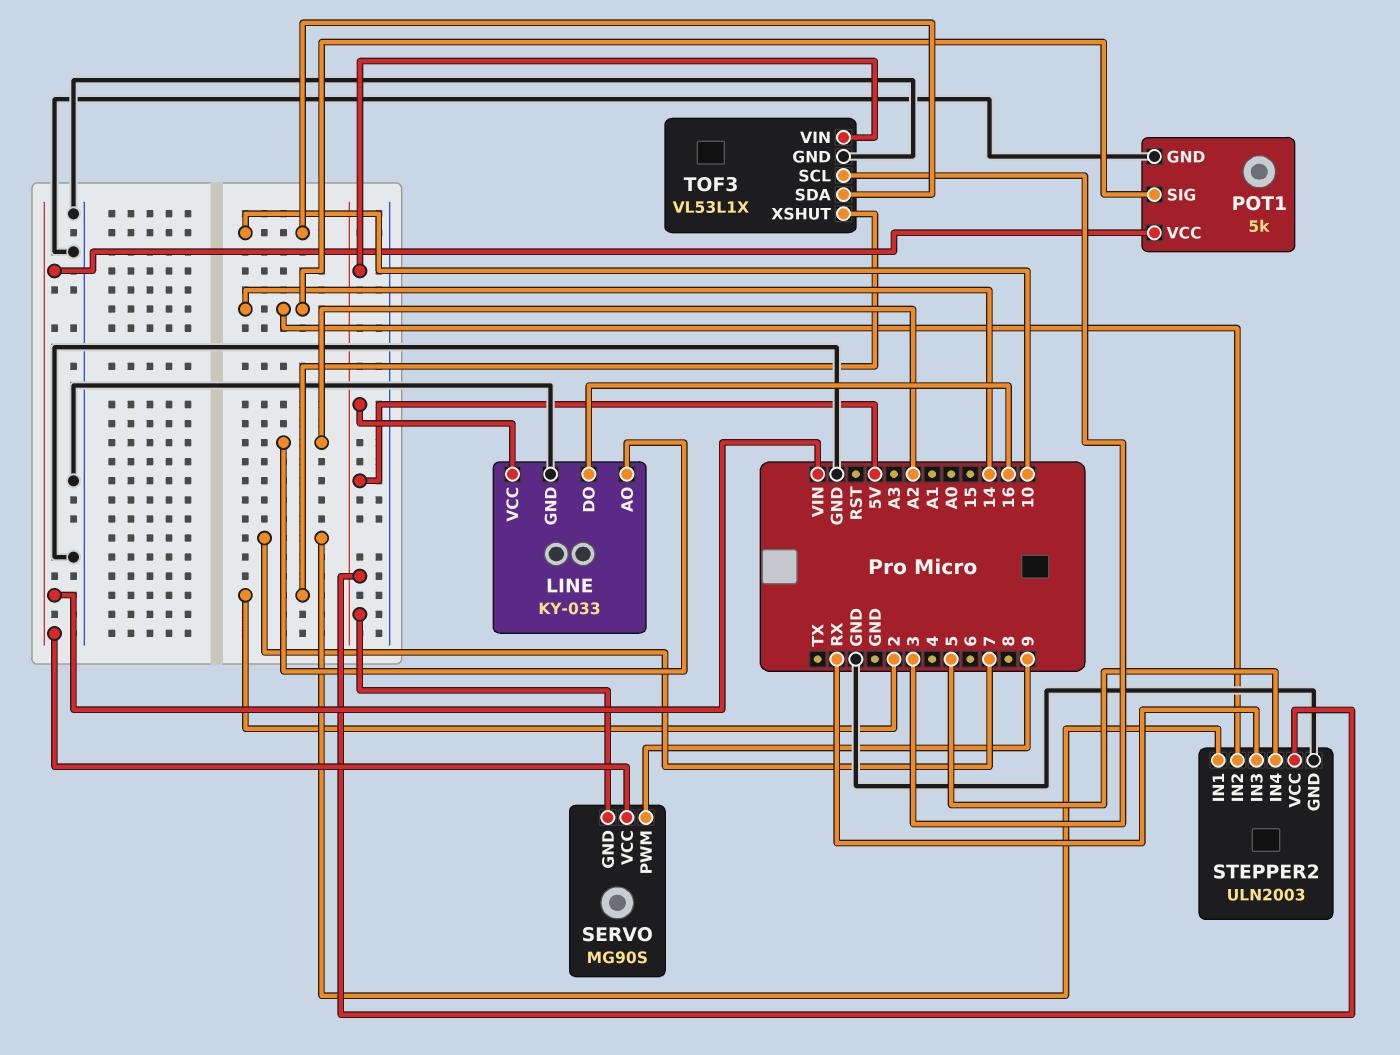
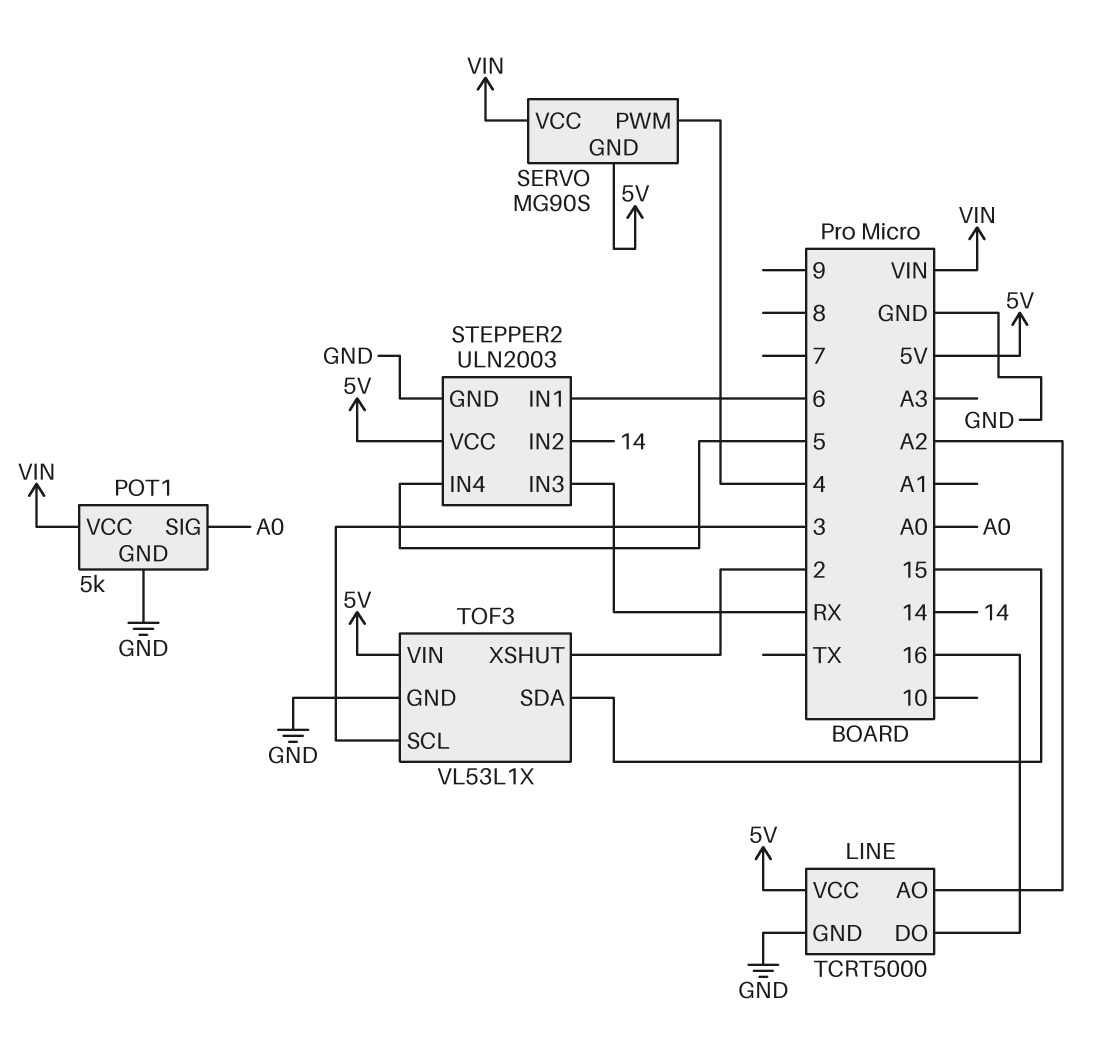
LINE: KY-033 -> TCRT5000
POT1 pin SIG: 14 -> A0
SERVO pin PWM: 9 -> 4
STEPPER2 pin IN1: 7 -> 6
TOF3 pin SDA: 10 -> 15

